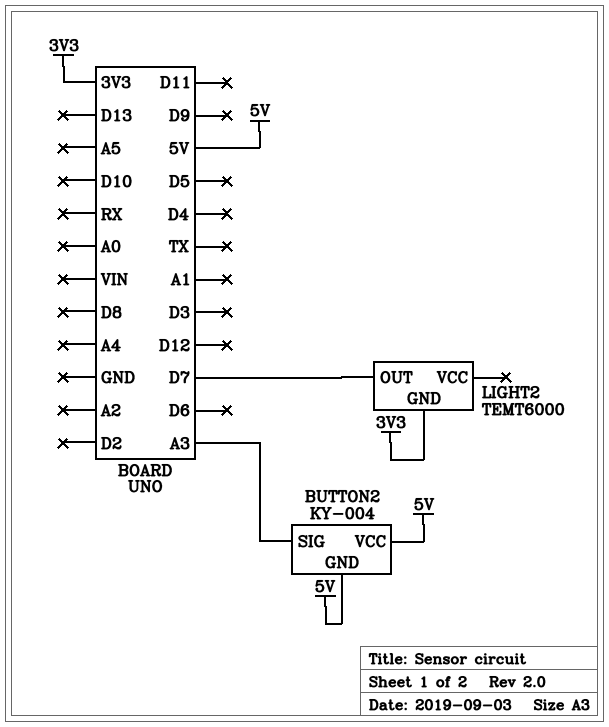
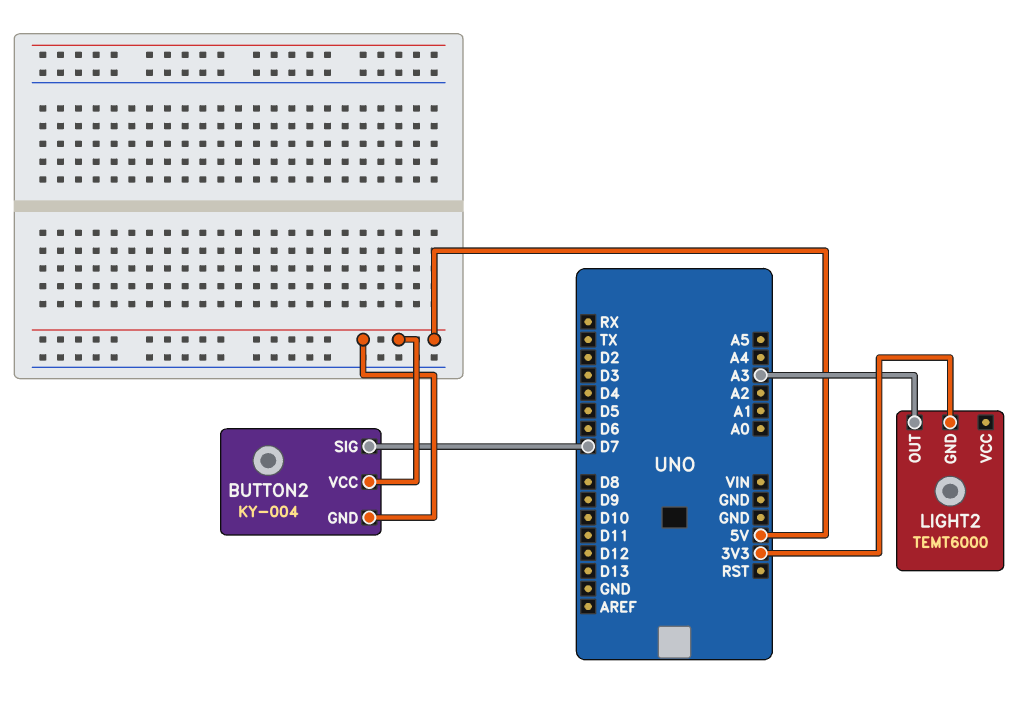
BUTTON2 pin SIG: A3 -> D7
LIGHT2 pin OUT: D7 -> A3

